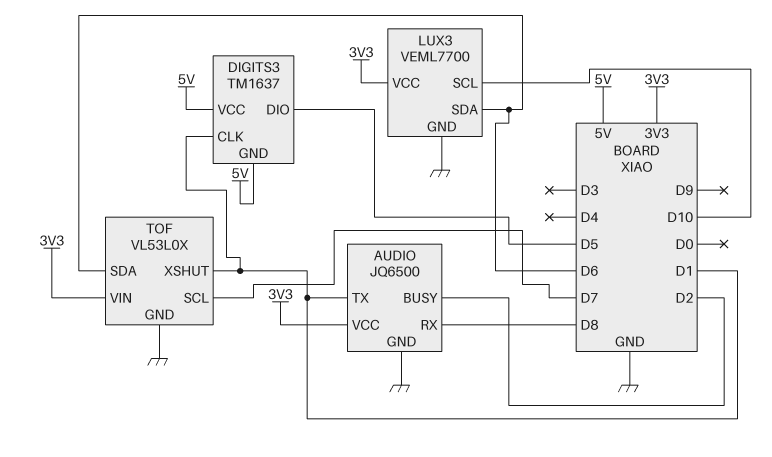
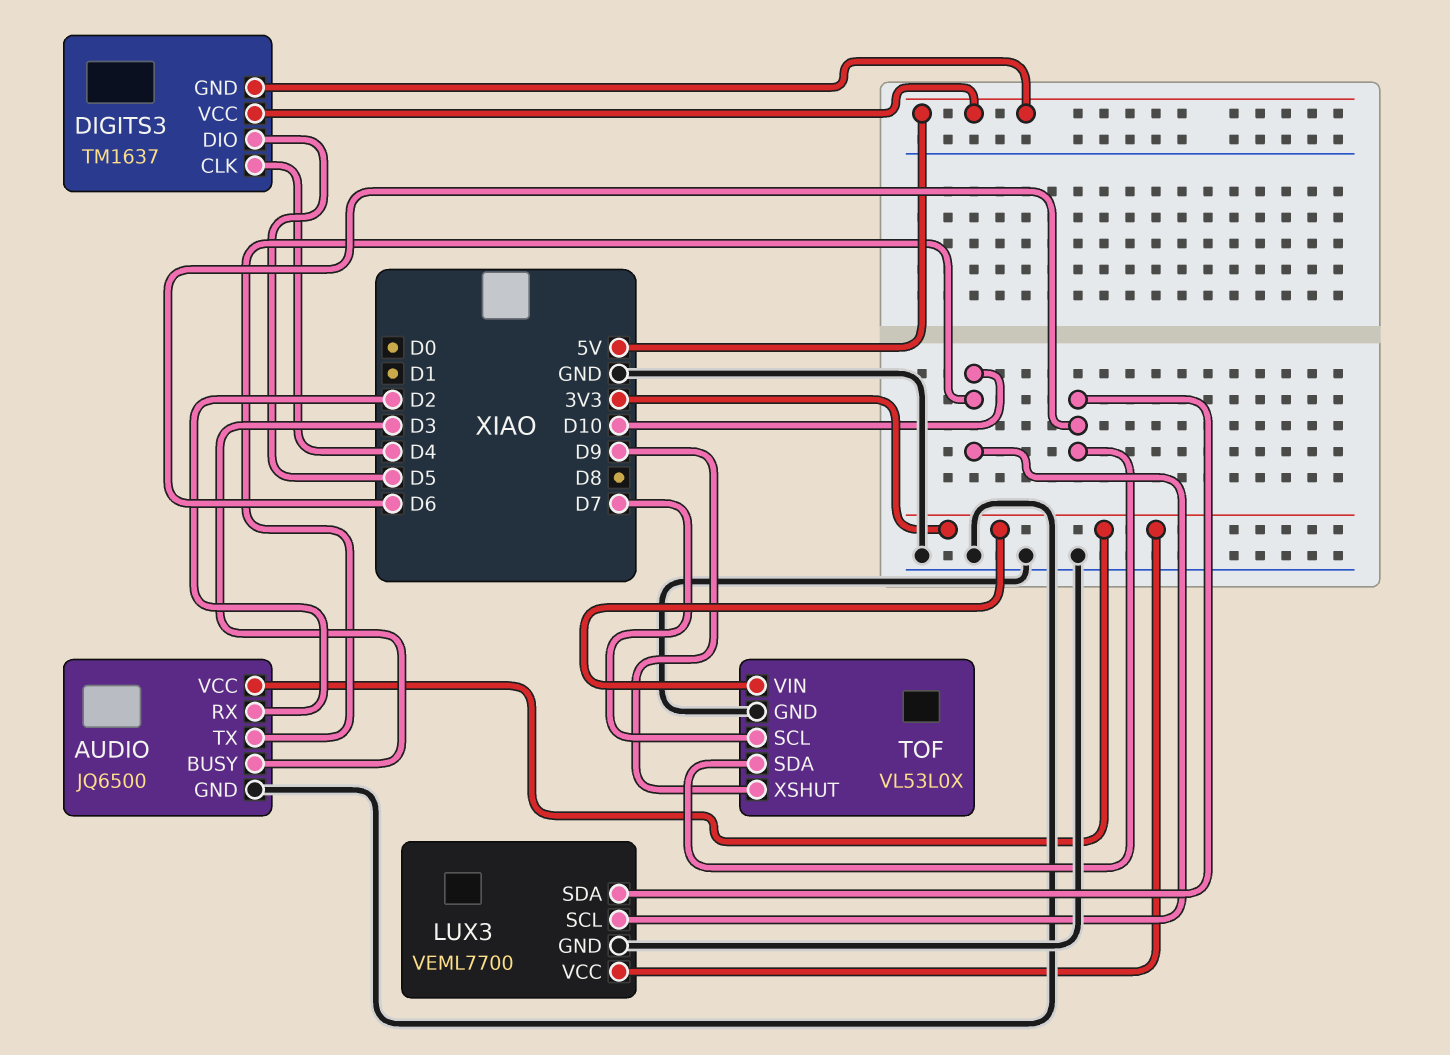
AUDIO pin BUSY: D2 -> D3
AUDIO pin RX: D8 -> D2
AUDIO pin TX: D1 -> D10
DIGITS3 pin CLK: D1 -> D4
TOF pin XSHUT: D1 -> D9

